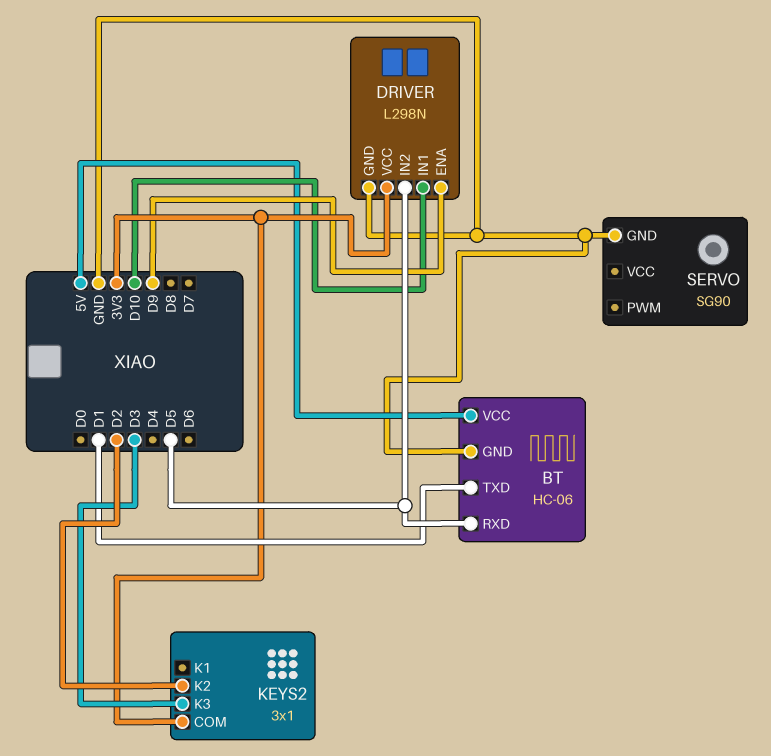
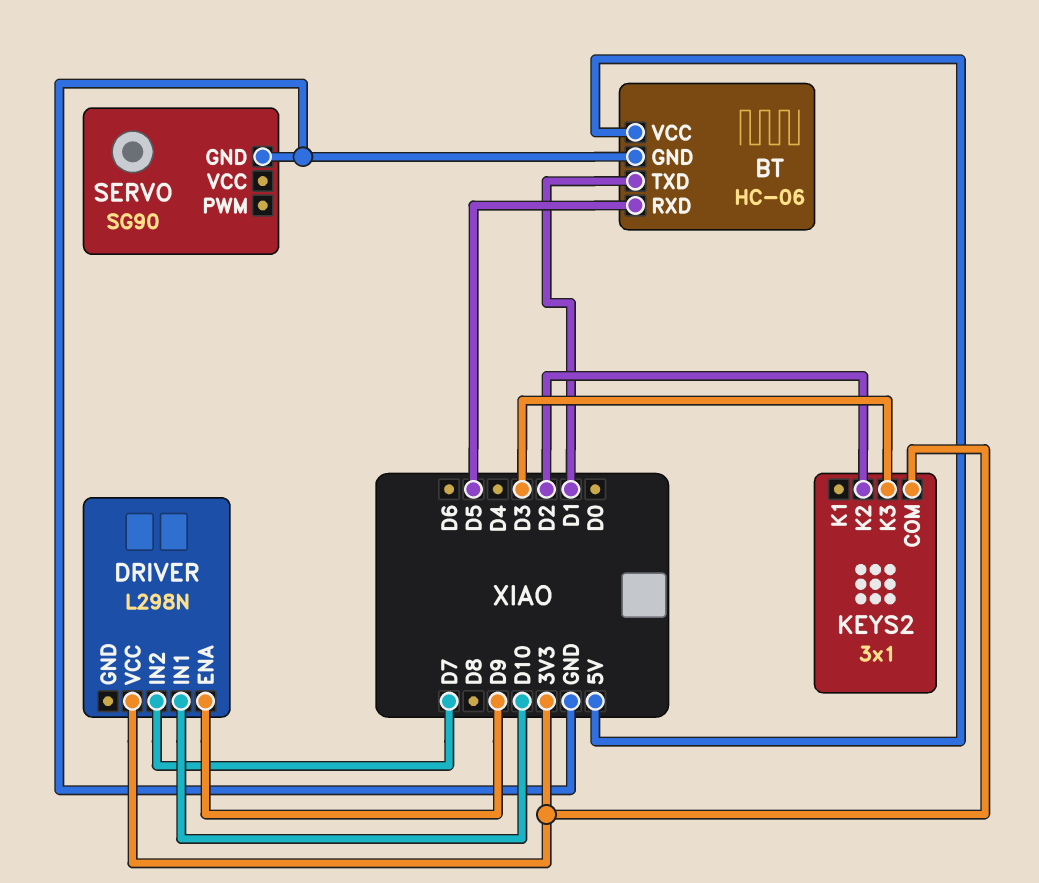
DRIVER pin GND: GND -> none
DRIVER pin IN2: D5 -> D7

